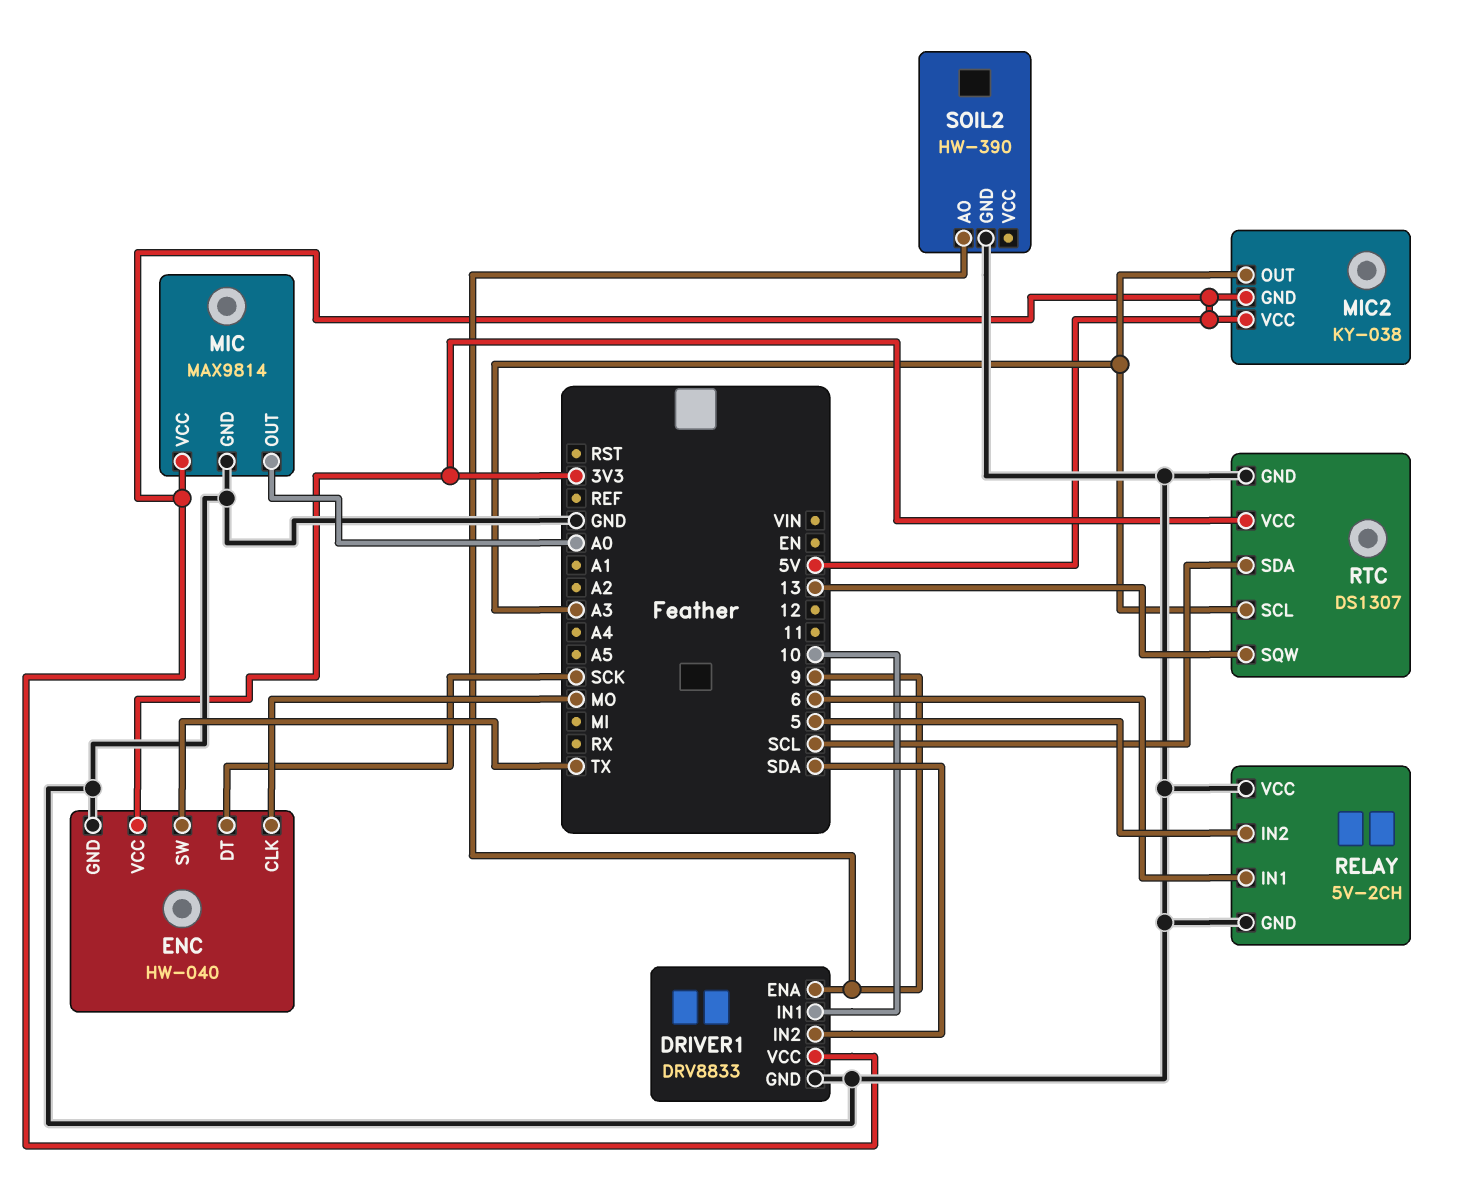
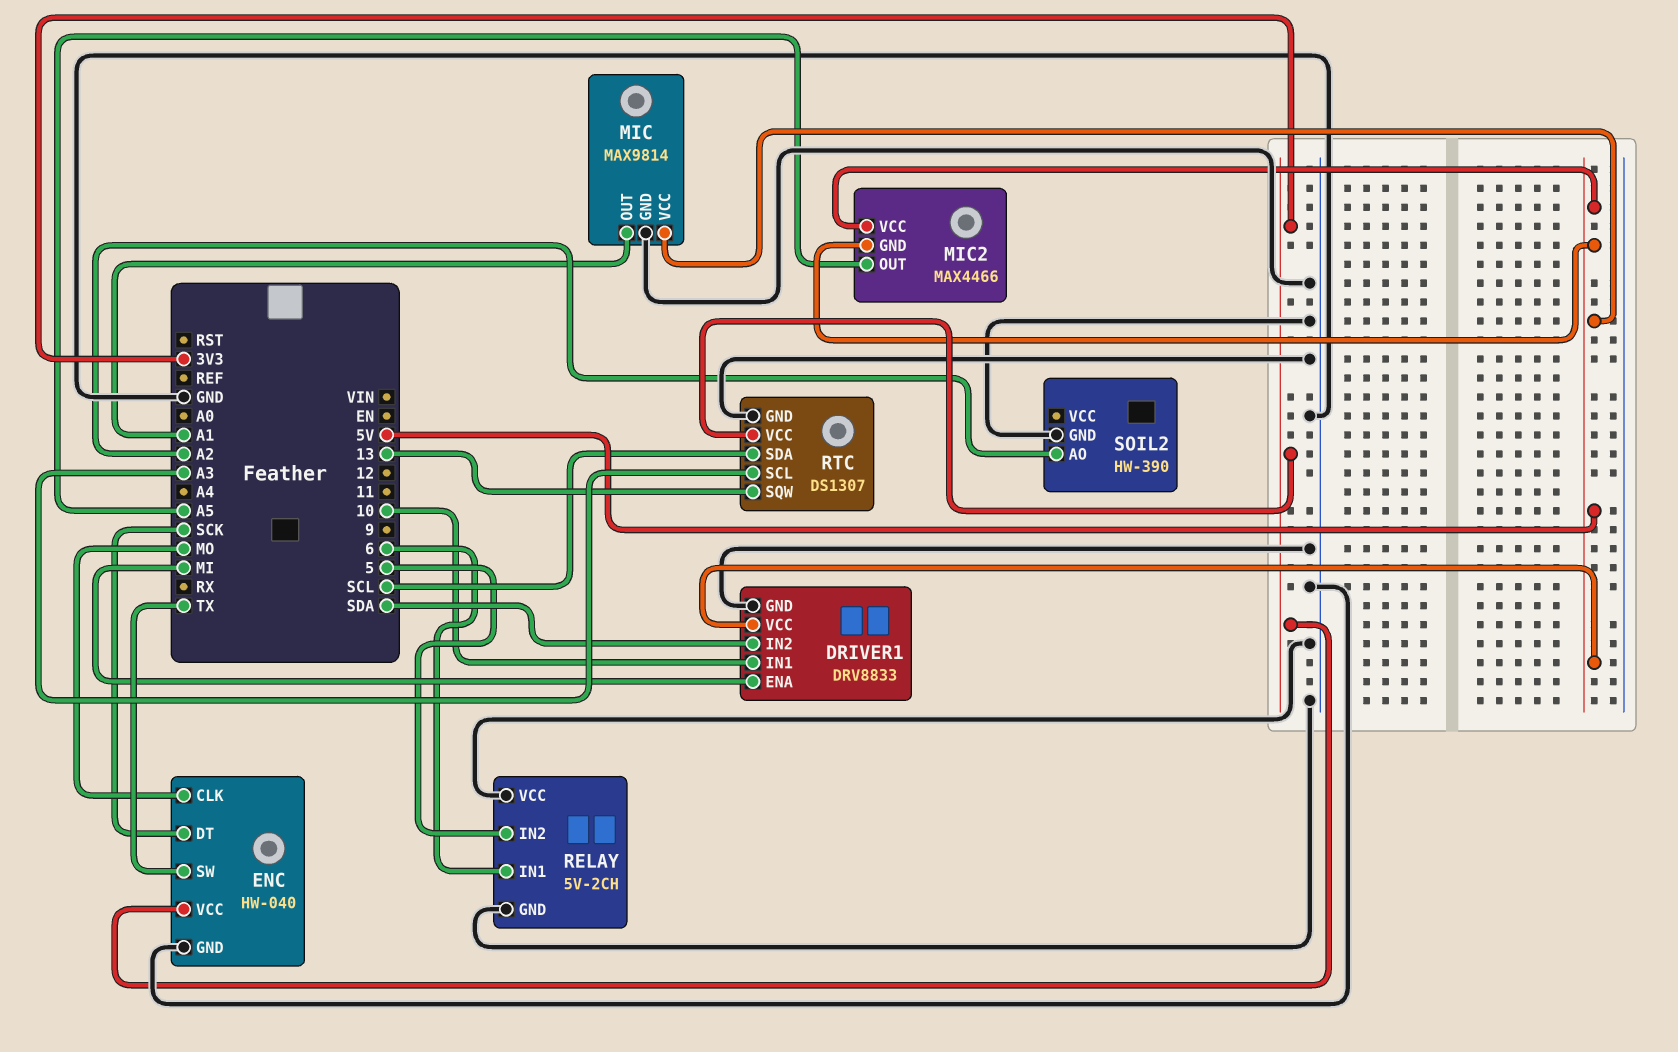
DRIVER1 pin ENA: 9 -> MI
MIC pin OUT: A0 -> A1
MIC2: KY-038 -> MAX4466
MIC2 pin OUT: A3 -> A5
SOIL2 pin AO: 9 -> A2

